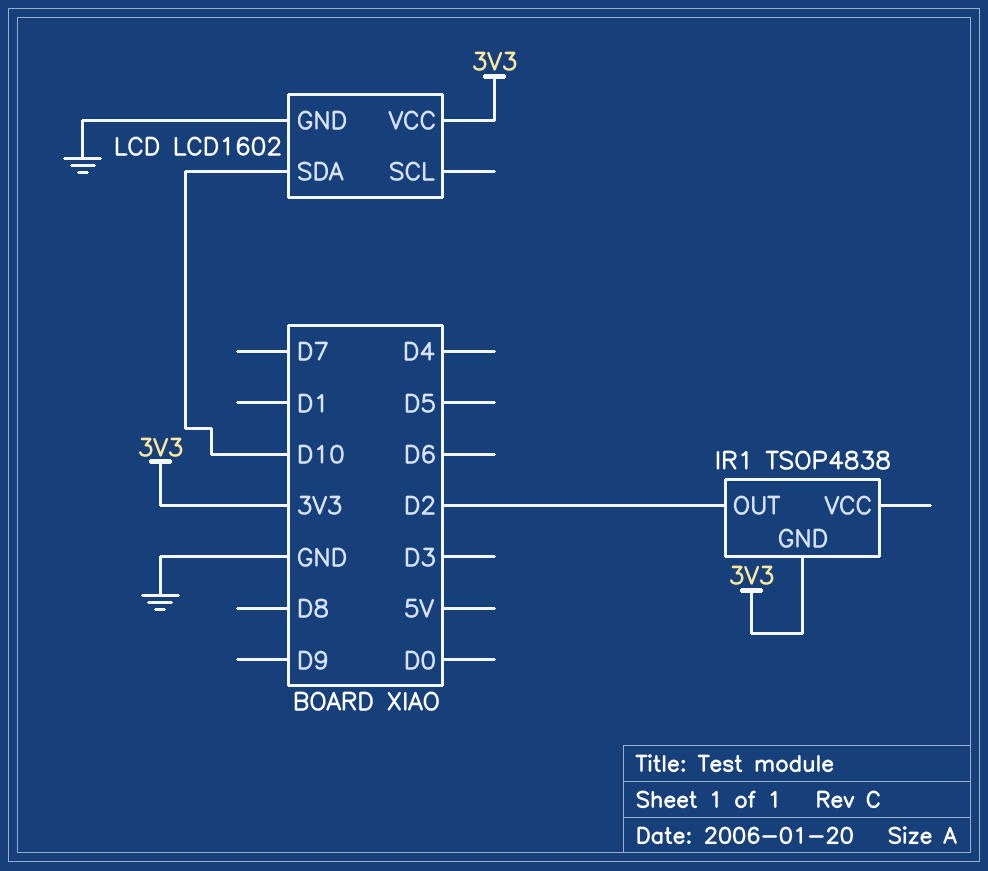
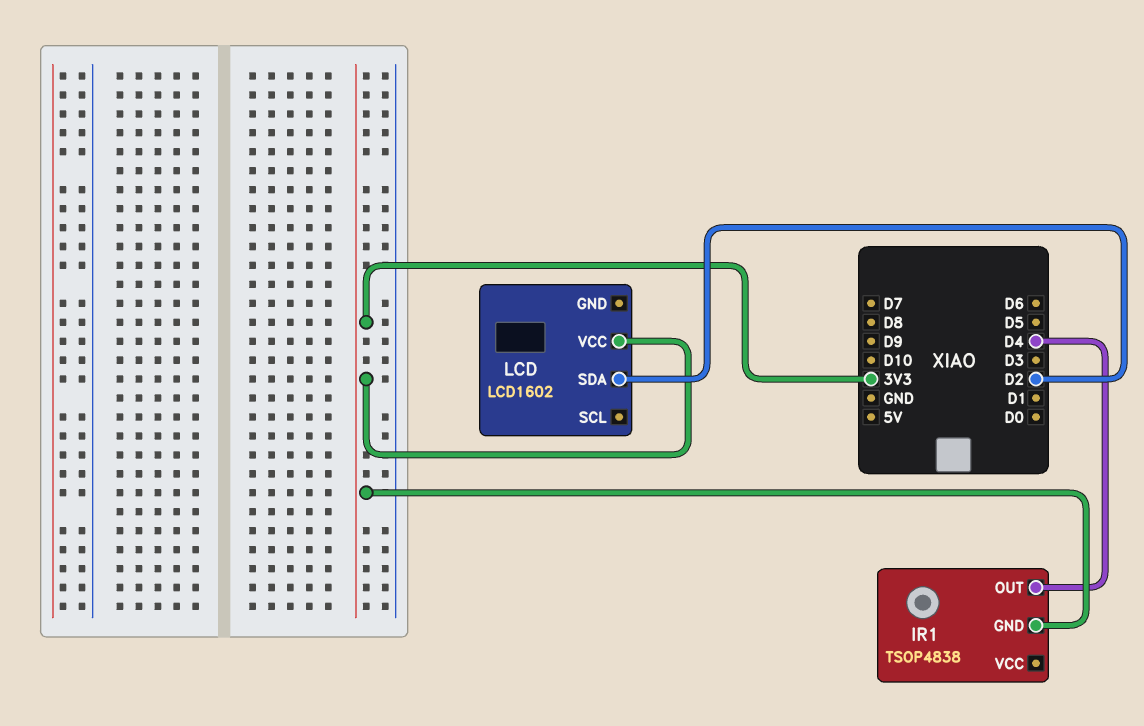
IR1 pin OUT: D2 -> D4
LCD pin GND: GND -> none
LCD pin SDA: D10 -> D2

